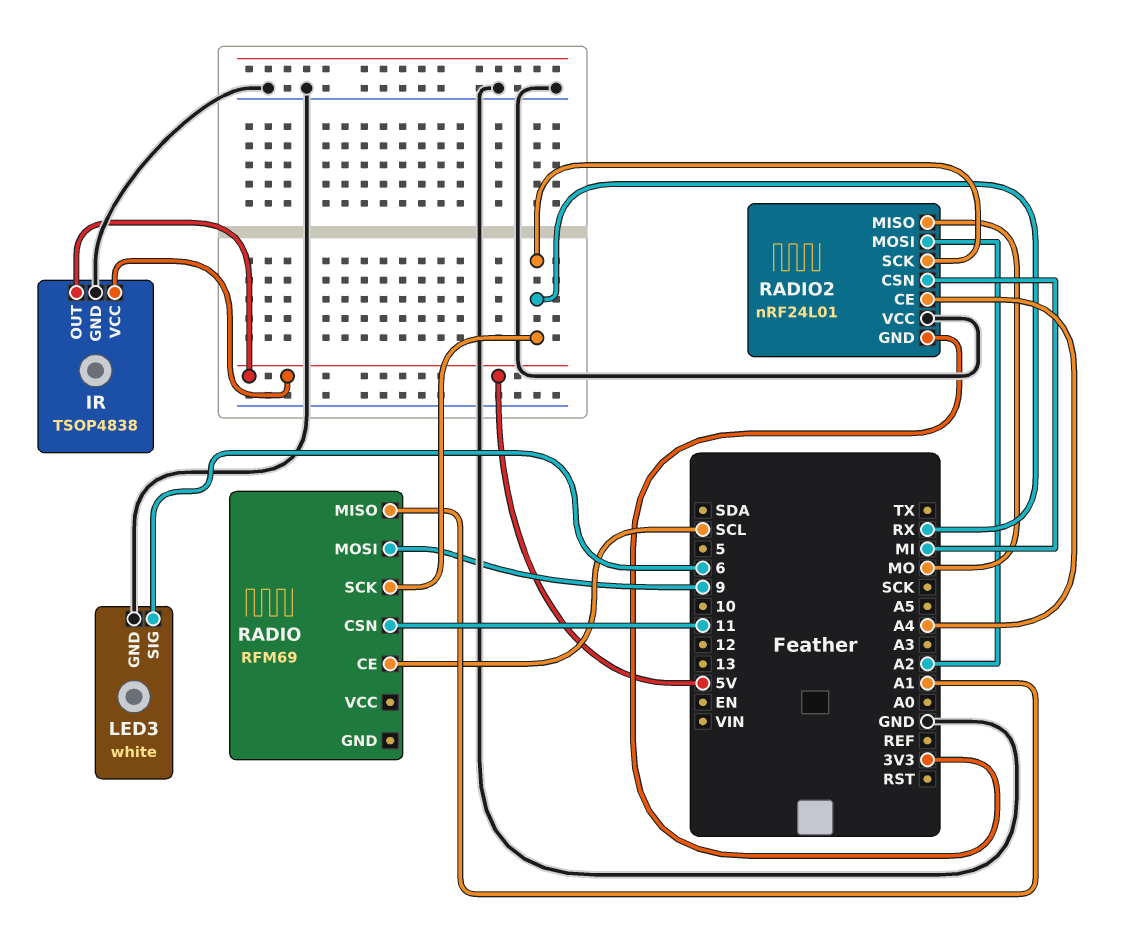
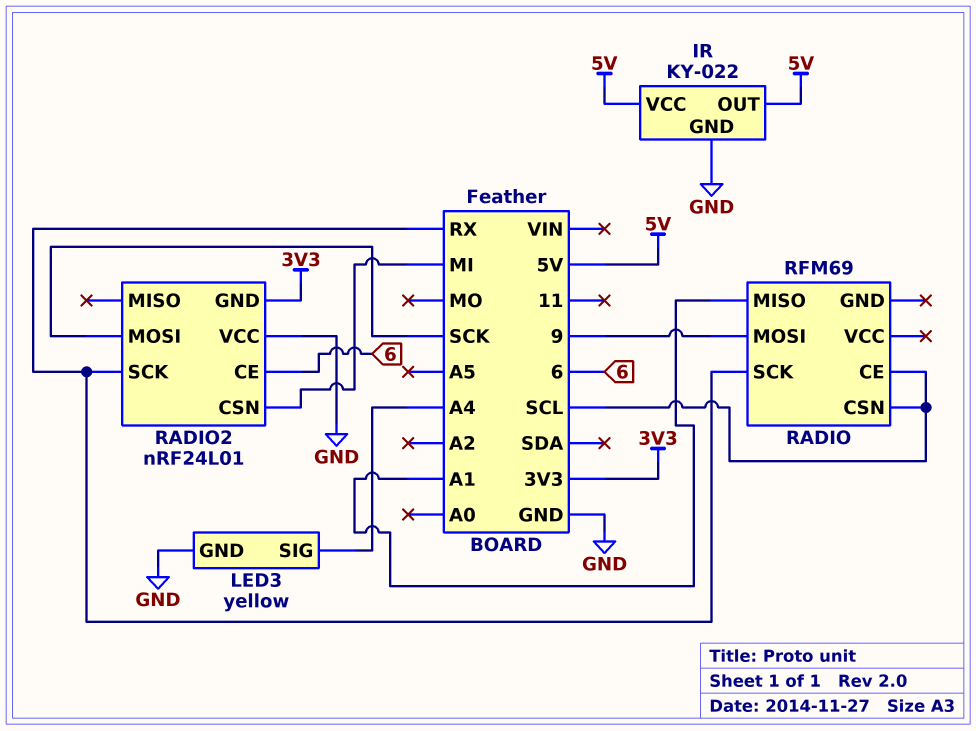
IR: TSOP4838 -> KY-022
LED3: white -> yellow
LED3 pin SIG: 6 -> A4
RADIO pin CSN: 11 -> SCL
RADIO2 pin CE: A4 -> 6
RADIO2 pin MISO: MO -> none
RADIO2 pin MOSI: A2 -> SCK

